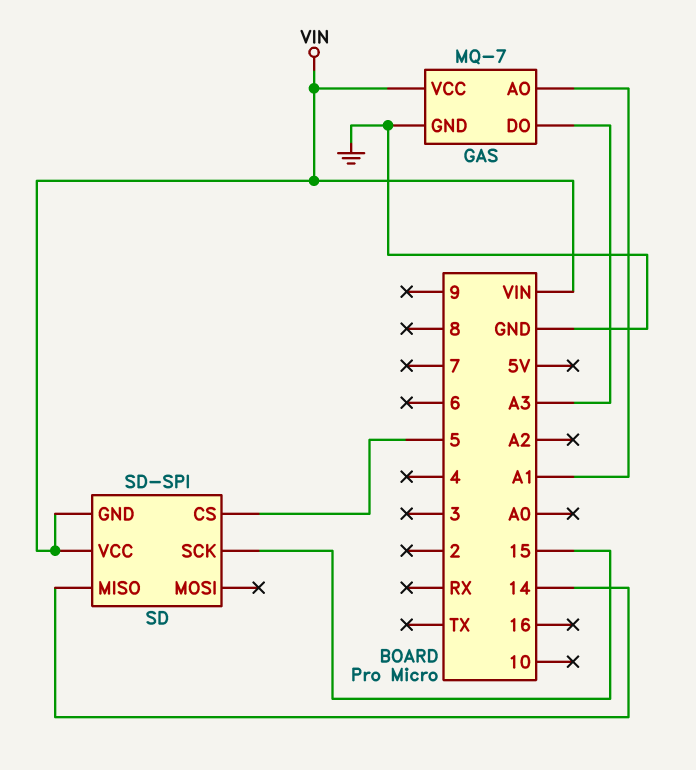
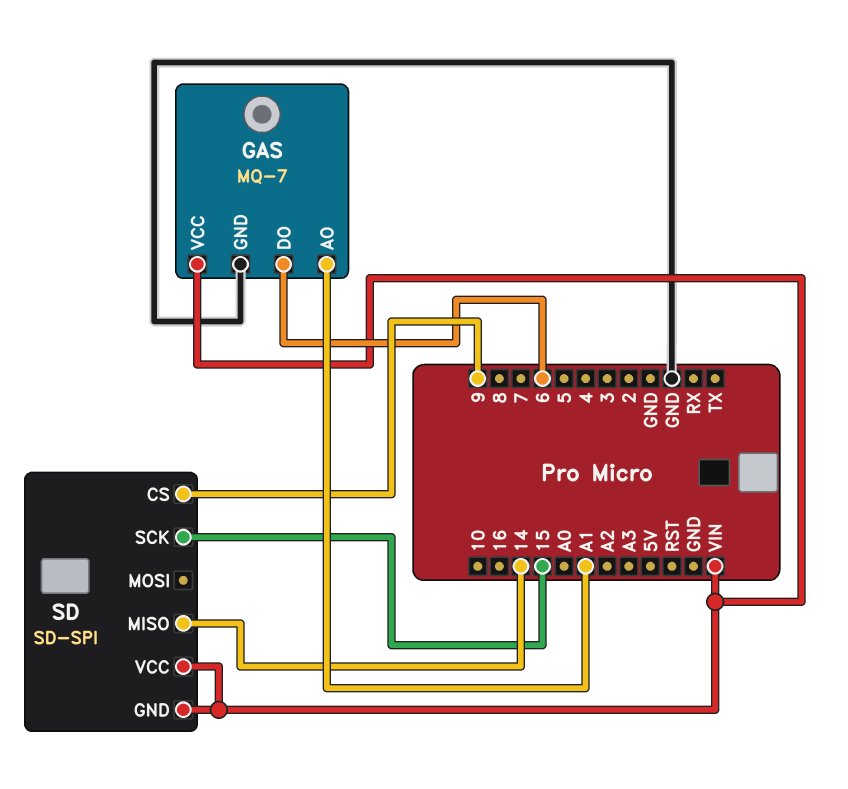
GAS pin DO: A3 -> 6
SD pin CS: 5 -> 9

